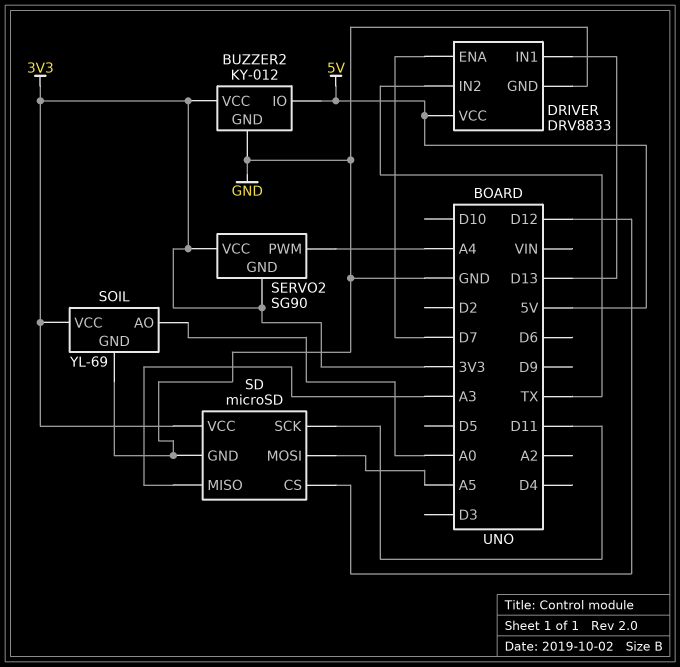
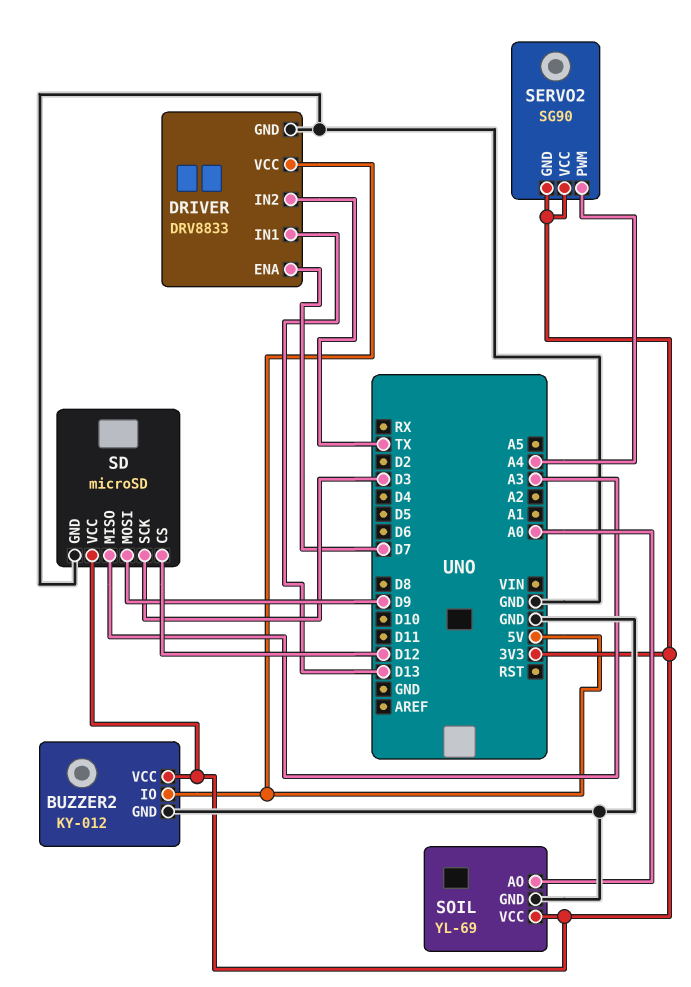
SD pin MOSI: A5 -> D9
SD pin SCK: D11 -> D3

